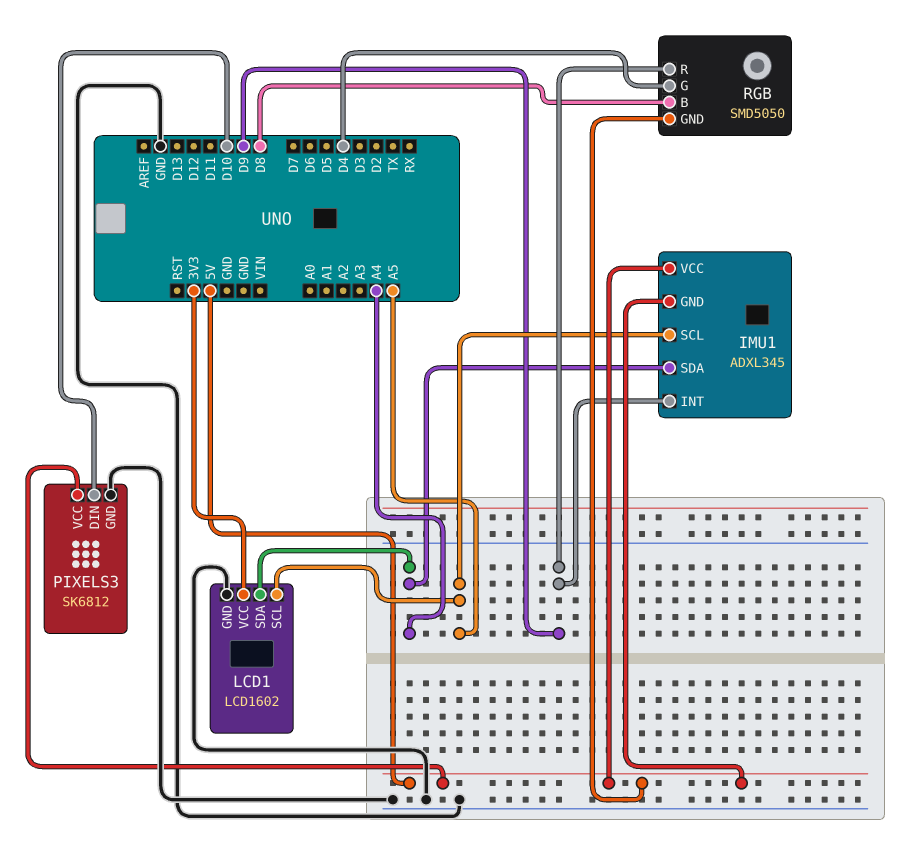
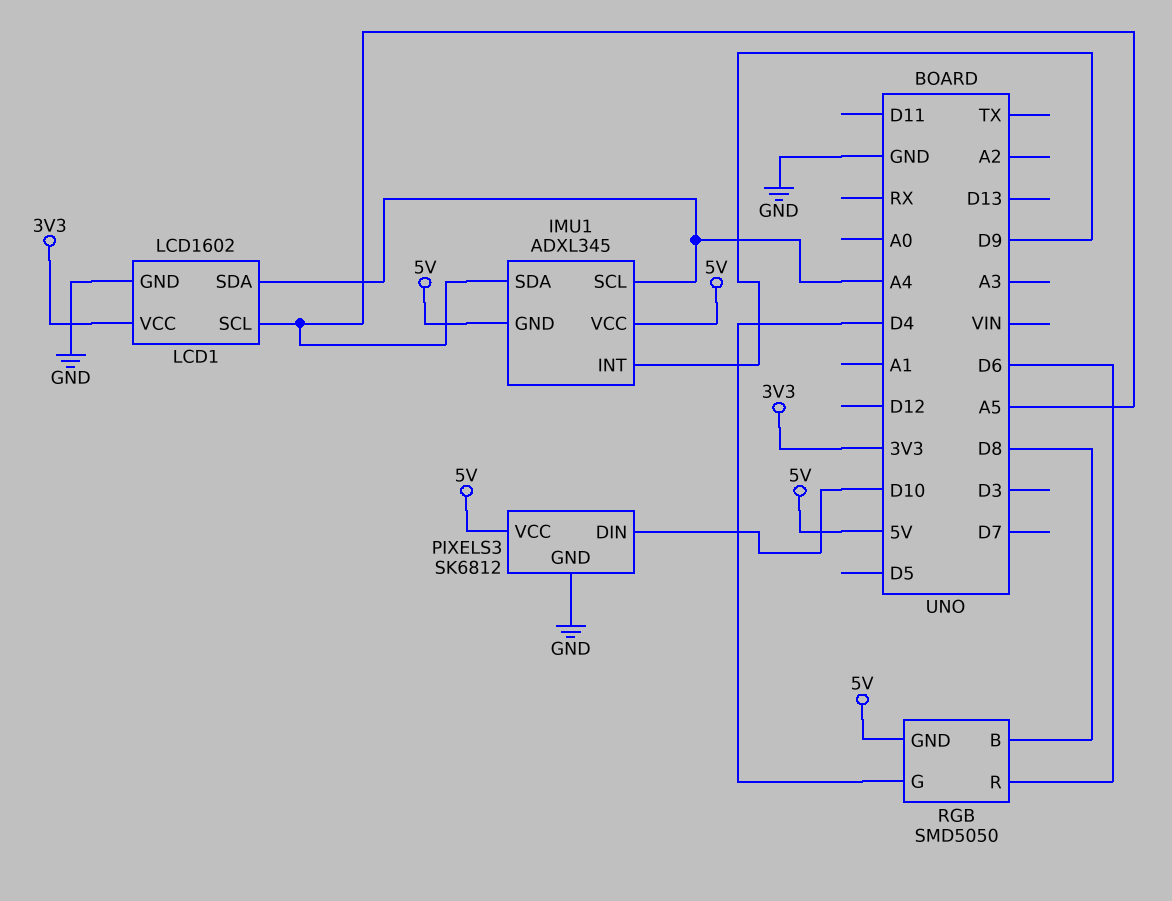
IMU1 pin SCL: A5 -> A4
IMU1 pin SDA: A4 -> A5
RGB pin R: D9 -> D6

